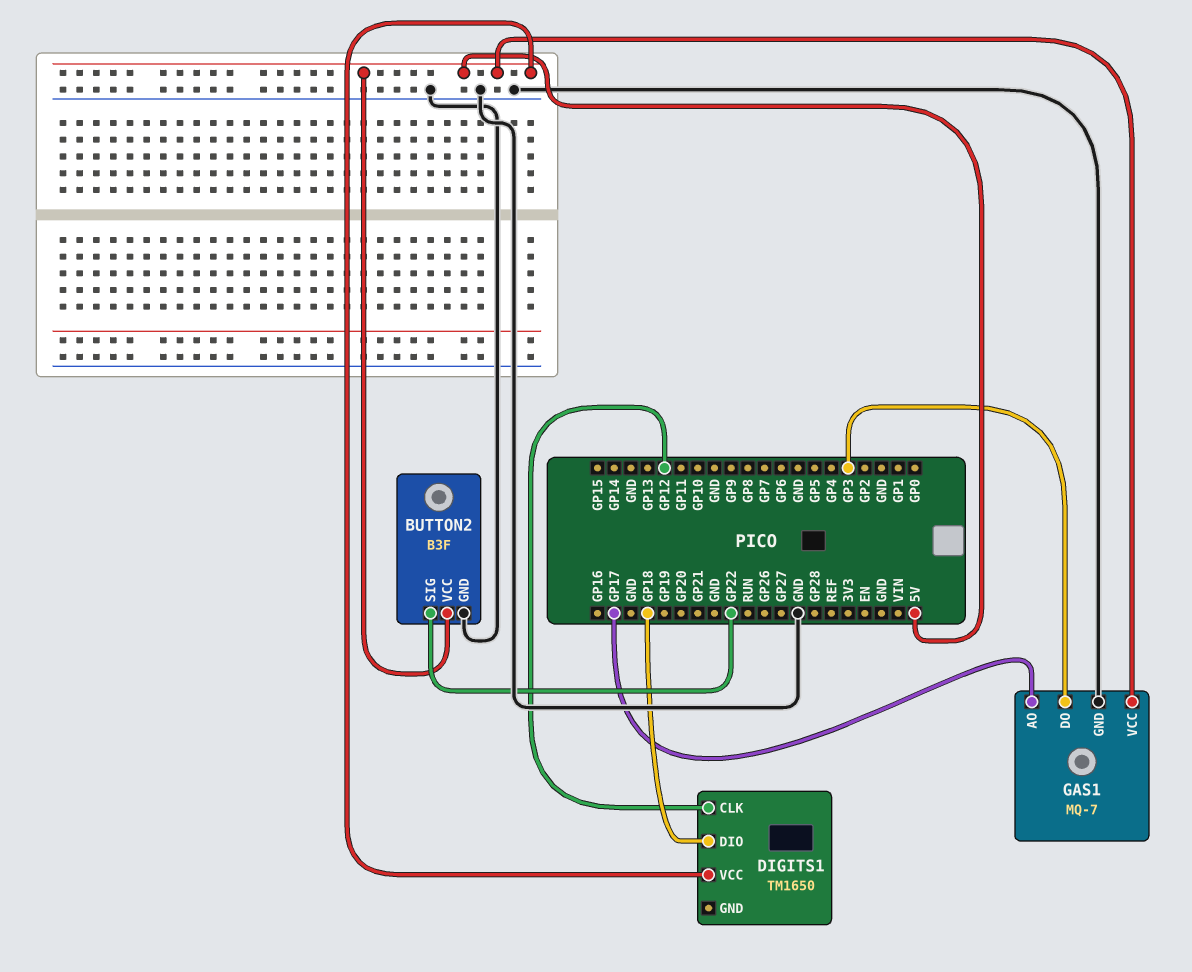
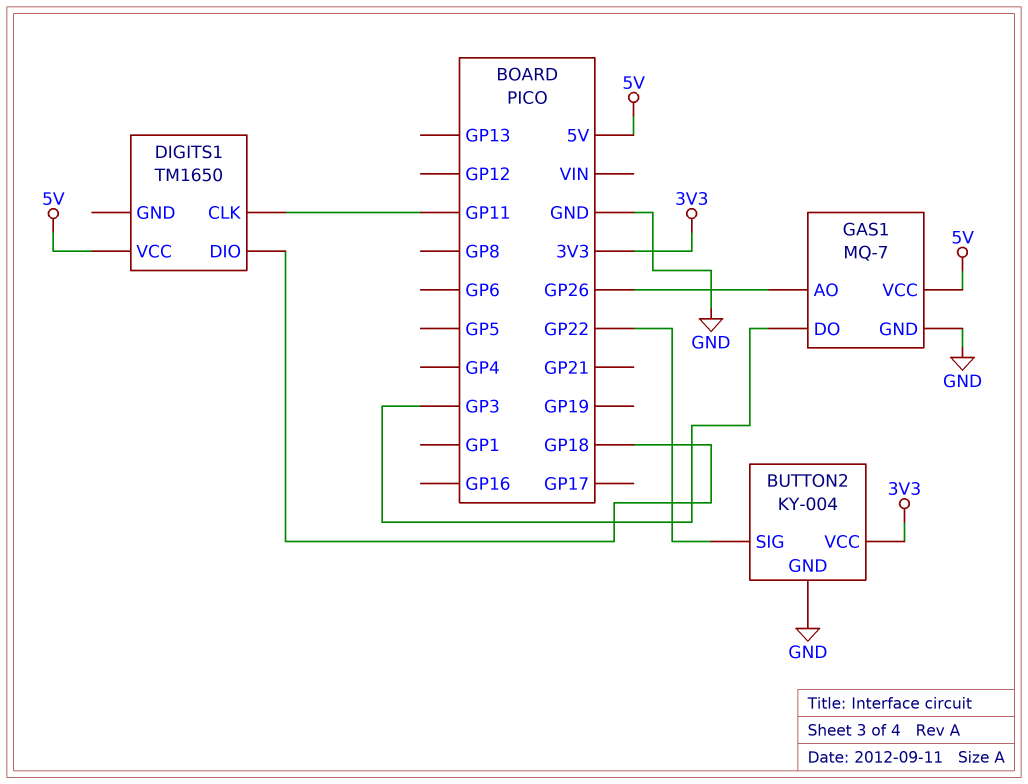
BUTTON2: B3F -> KY-004
BUTTON2 pin VCC: 5V -> 3V3
DIGITS1 pin CLK: GP12 -> GP11
GAS1 pin AO: GP17 -> GP26

